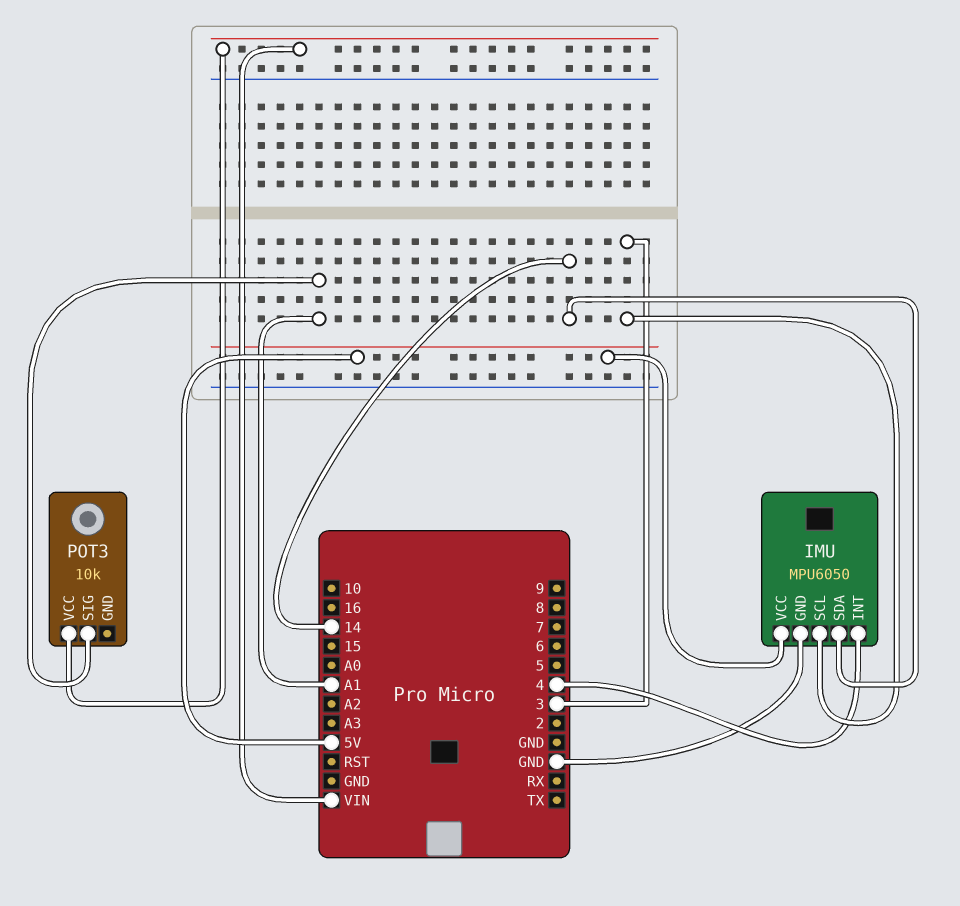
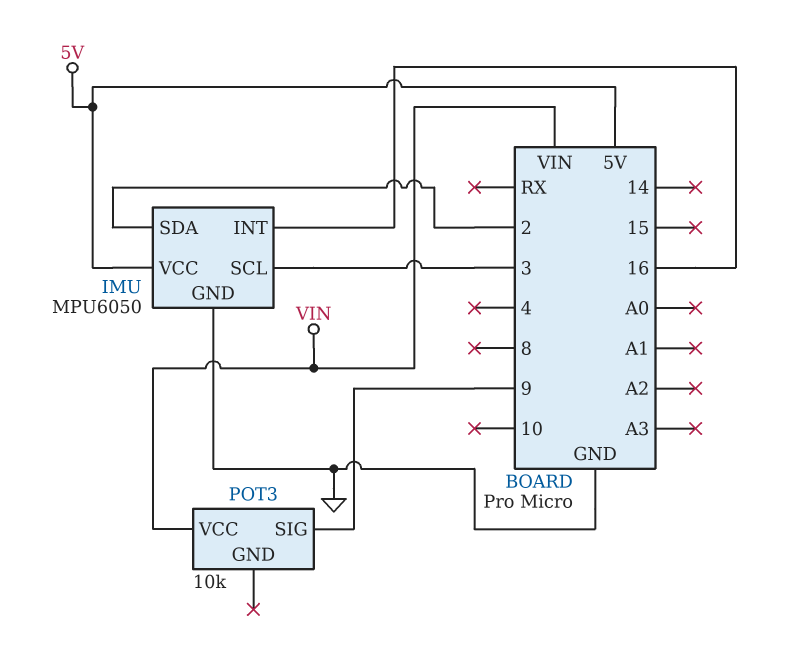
IMU pin INT: 4 -> 16
IMU pin SDA: 14 -> 2
POT3 pin SIG: A1 -> 9

